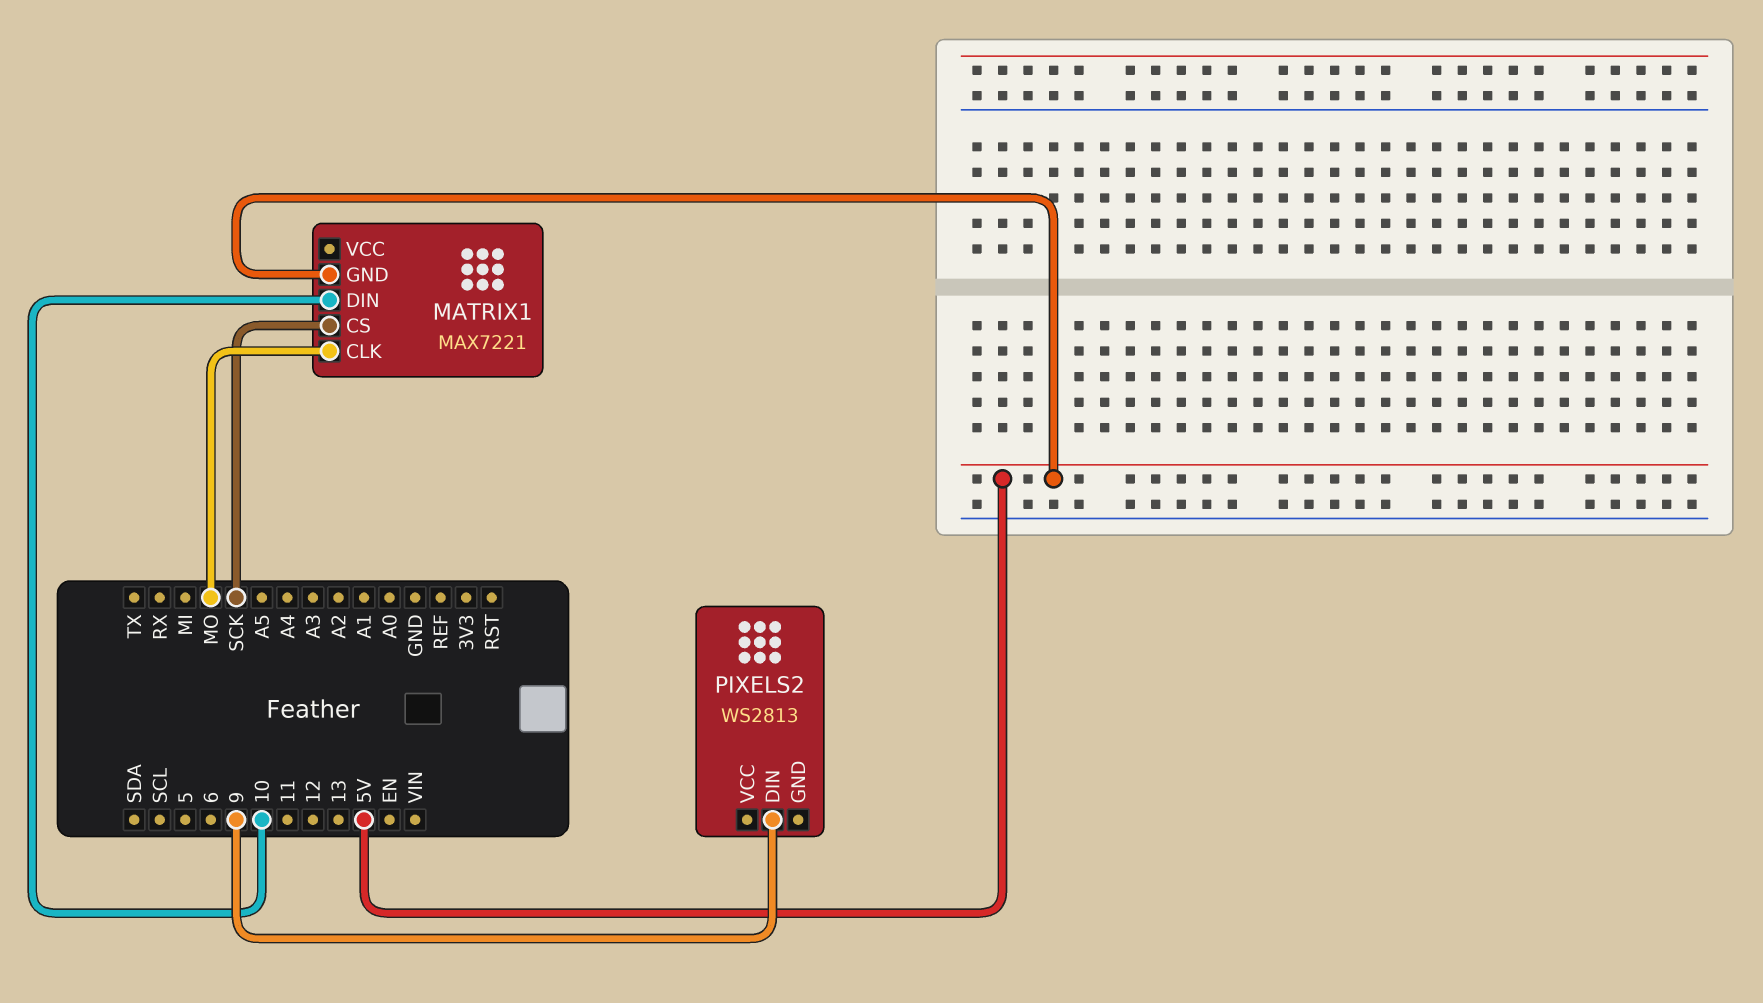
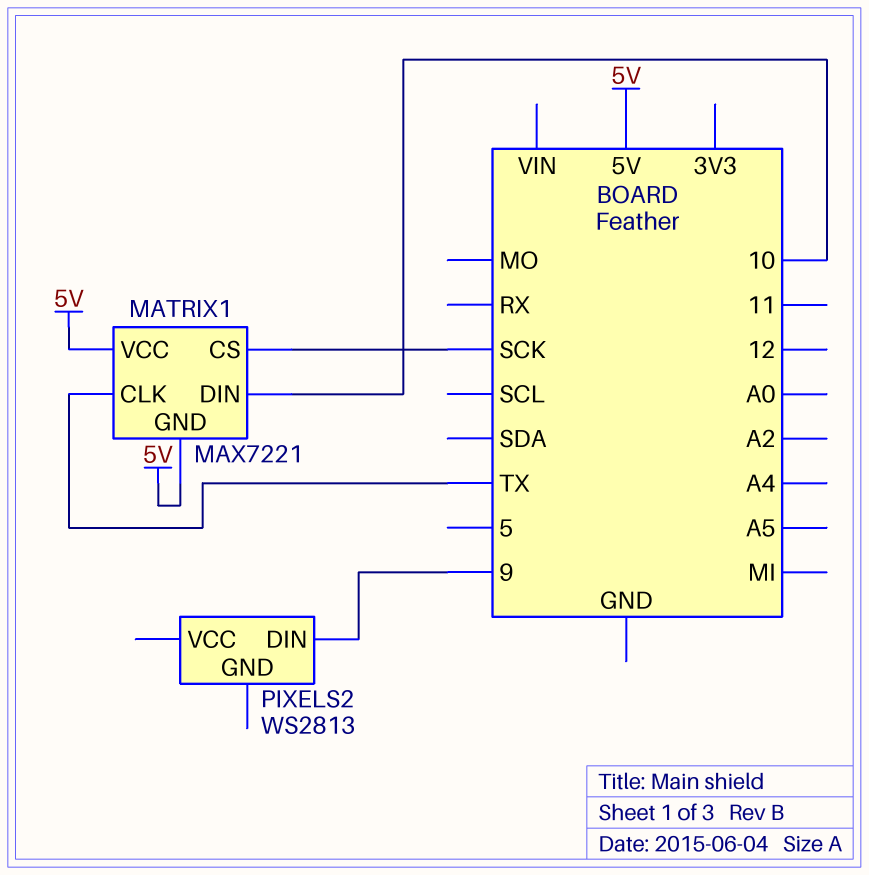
MATRIX1 pin CLK: MO -> TX
MATRIX1 pin VCC: none -> 5V

